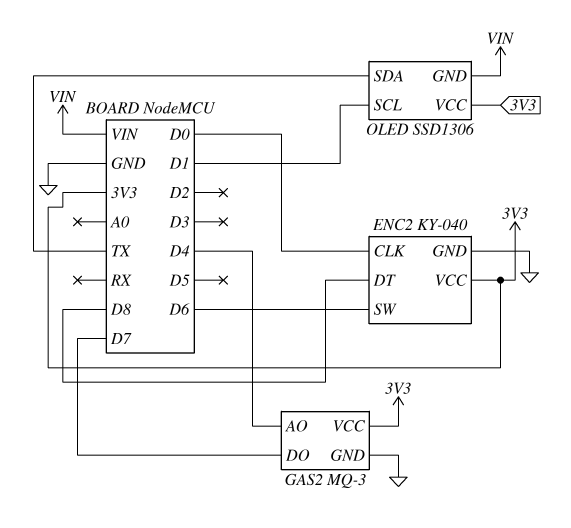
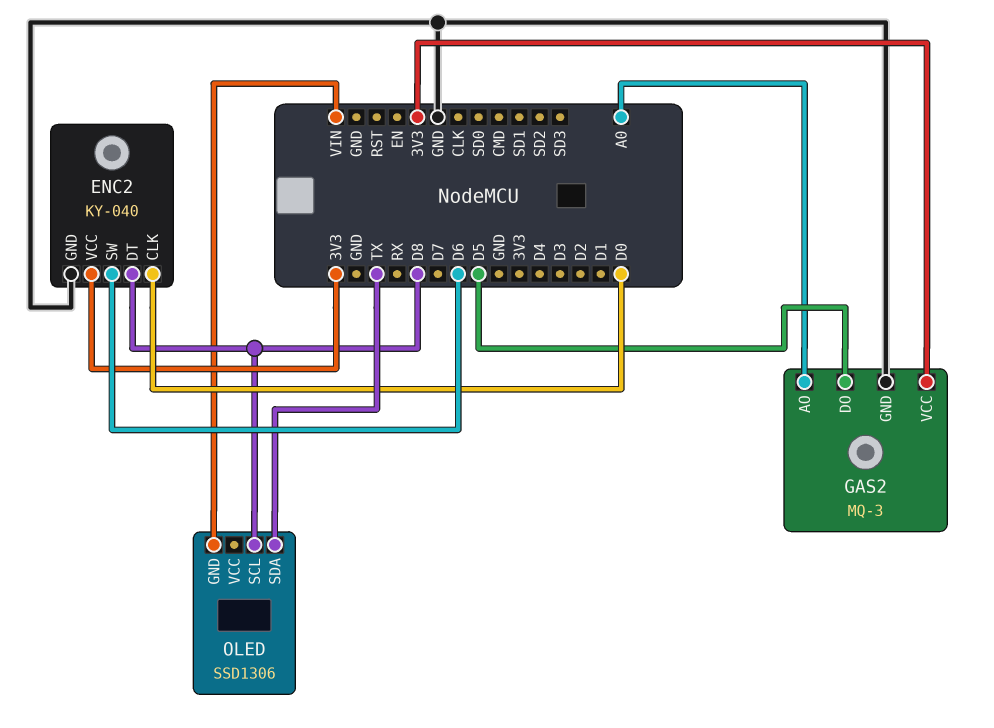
GAS2 pin AO: D4 -> A0
GAS2 pin DO: D7 -> D5
OLED pin SCL: D1 -> D8
OLED pin VCC: 3V3 -> none

